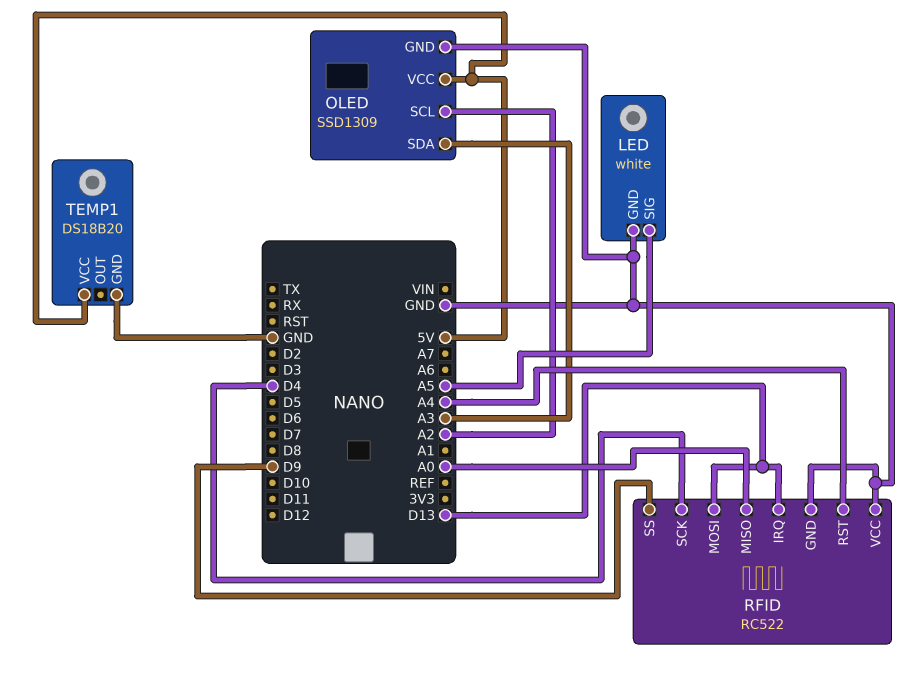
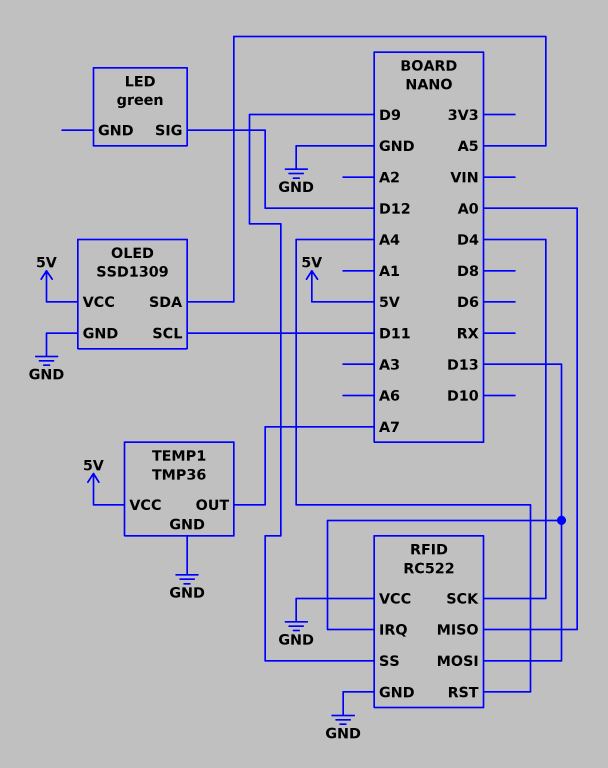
LED: white -> green
LED pin GND: GND -> none
LED pin SIG: A5 -> D12
OLED pin SCL: A2 -> D11
OLED pin SDA: A3 -> A5
TEMP1: DS18B20 -> TMP36
TEMP1 pin OUT: none -> A7

